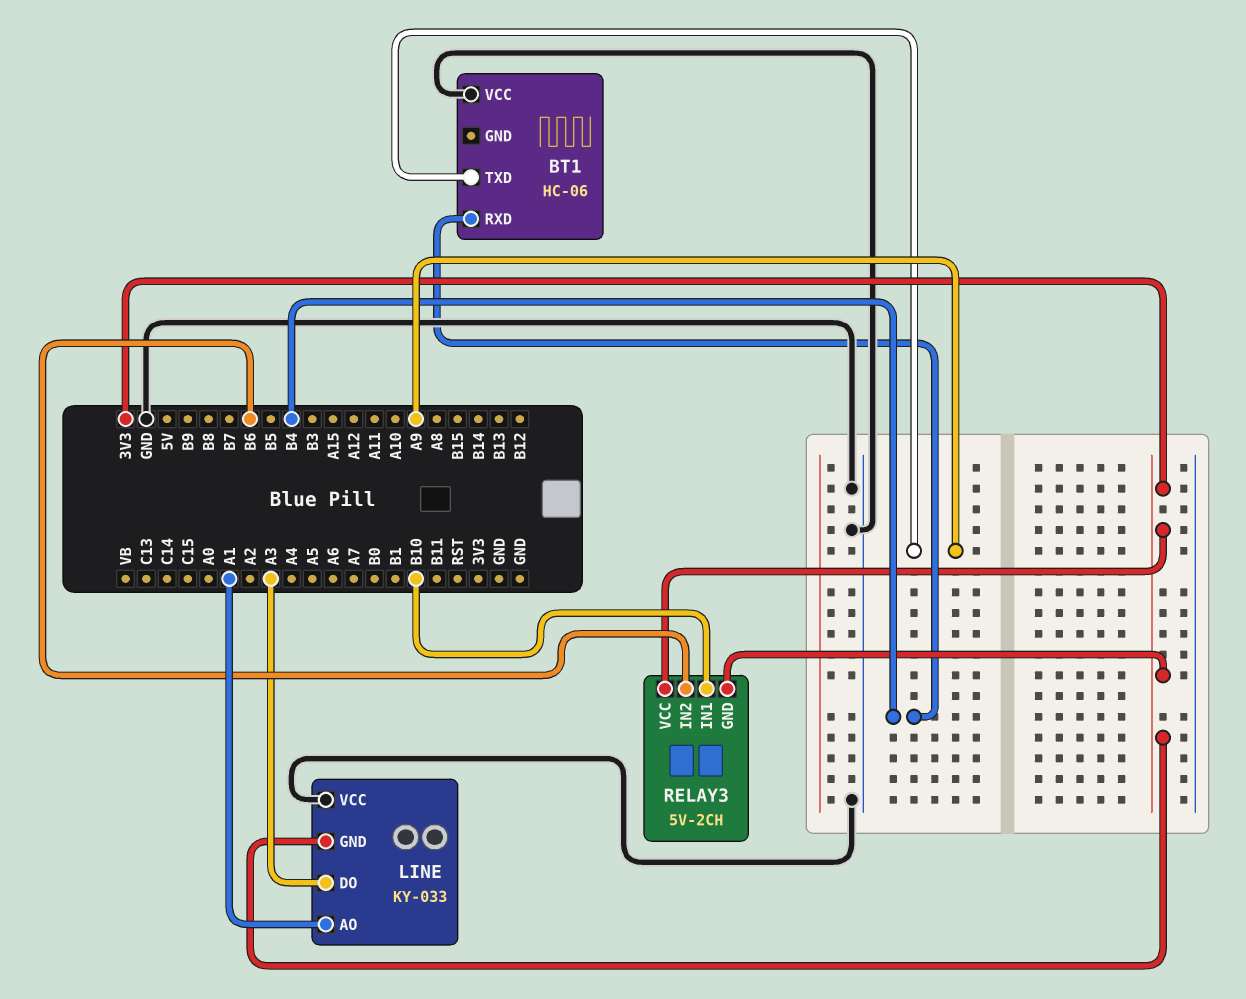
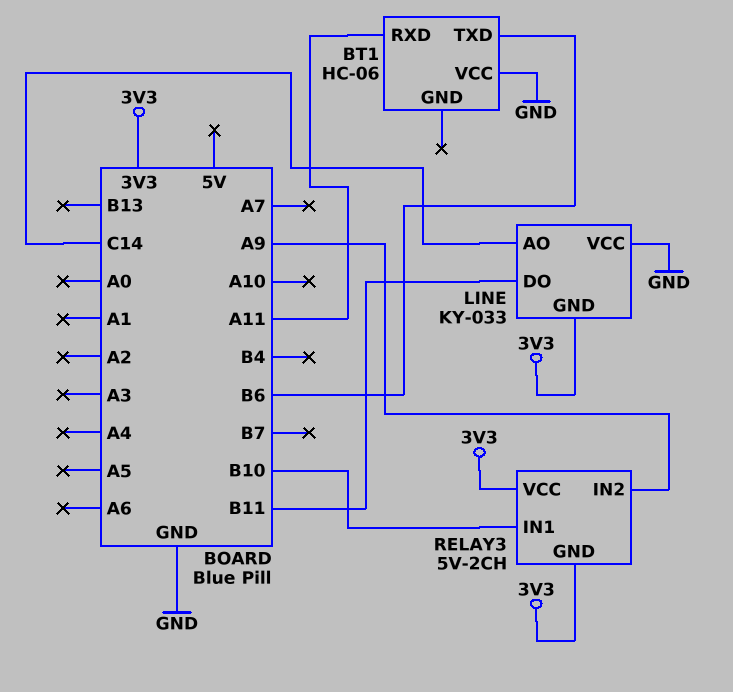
BT1 pin RXD: B4 -> A11
BT1 pin TXD: A9 -> B6
LINE pin AO: A1 -> C14
LINE pin DO: A3 -> B11
RELAY3 pin IN2: B6 -> A9

